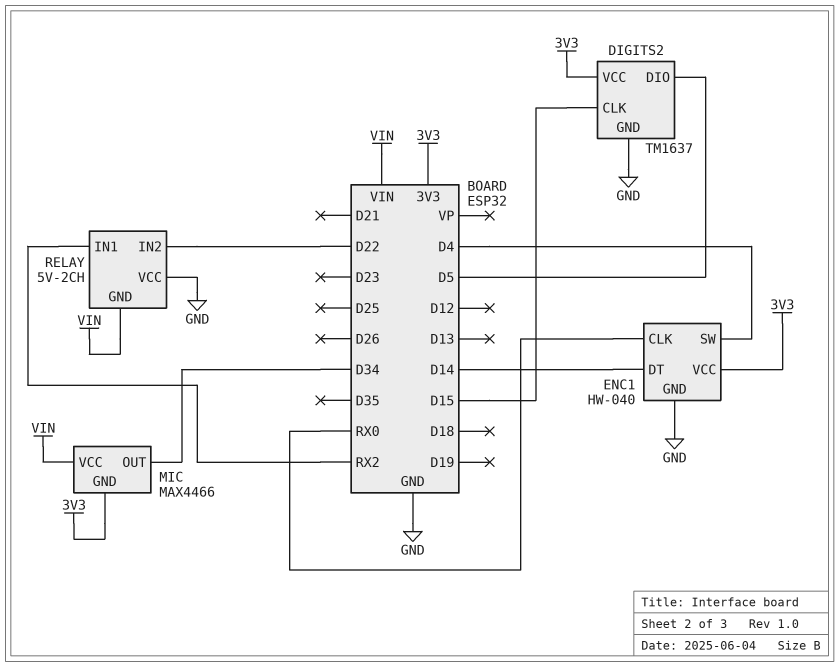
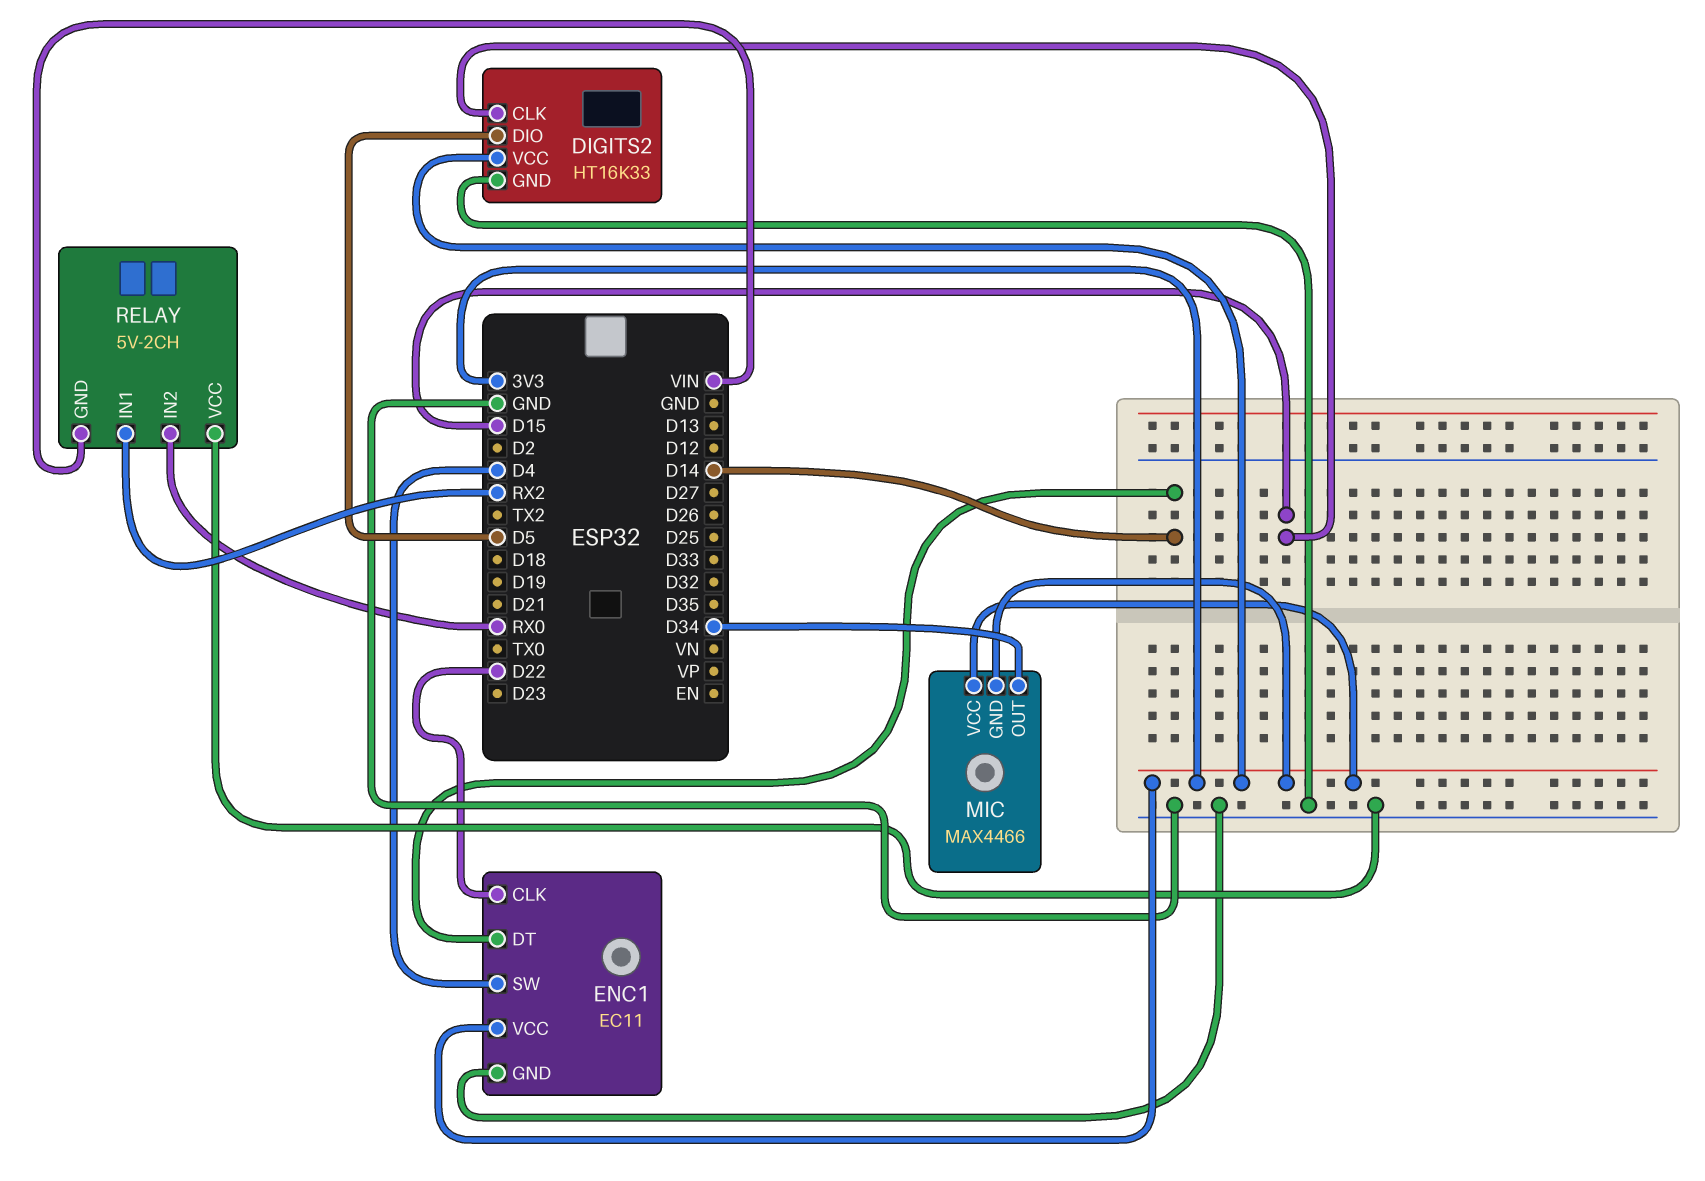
DIGITS2: TM1637 -> HT16K33
ENC1: HW-040 -> EC11
ENC1 pin CLK: RX0 -> D22
MIC pin VCC: VIN -> 3V3
RELAY pin IN2: D22 -> RX0

